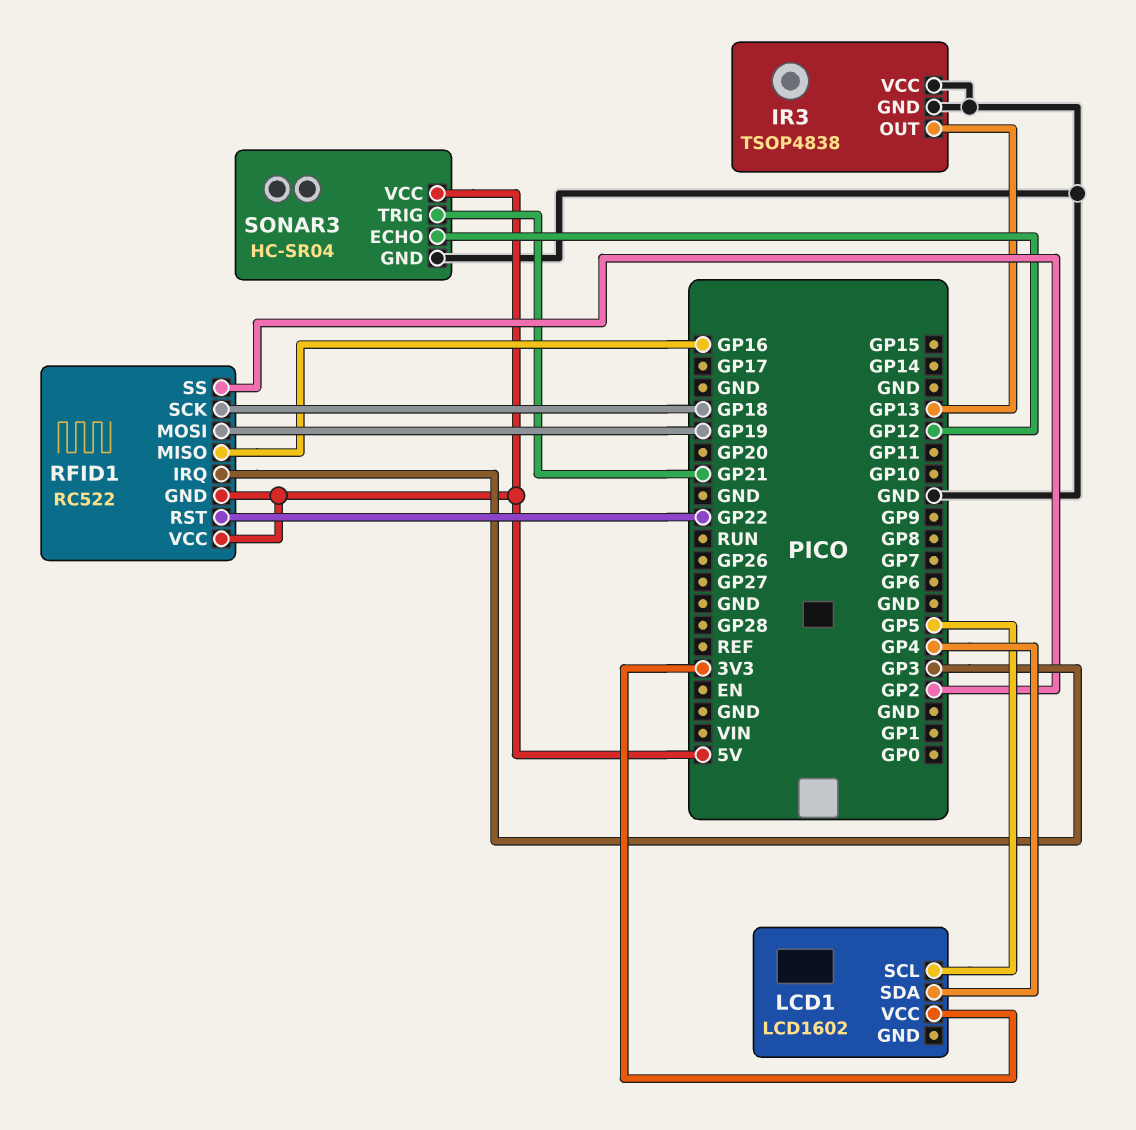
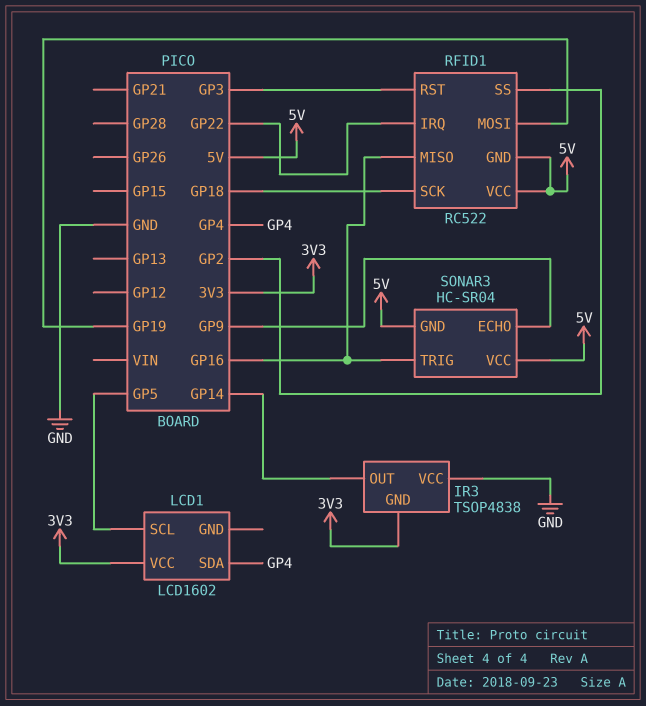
IR3 pin GND: GND -> 3V3
IR3 pin OUT: GP13 -> GP14
RFID1 pin IRQ: GP3 -> GP22
RFID1 pin RST: GP22 -> GP3
SONAR3 pin ECHO: GP12 -> GP9
SONAR3 pin GND: GND -> 5V
SONAR3 pin TRIG: GP21 -> GP16

